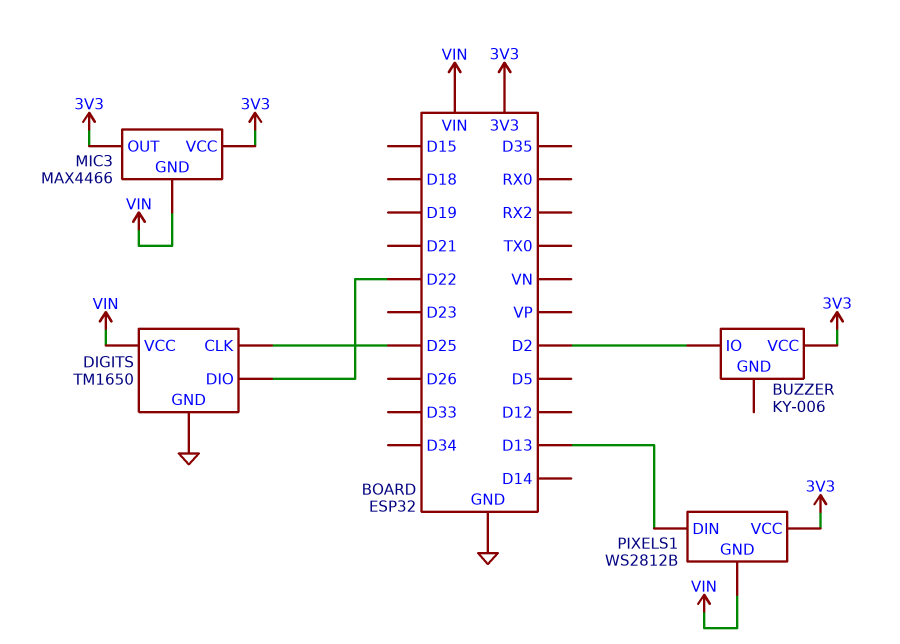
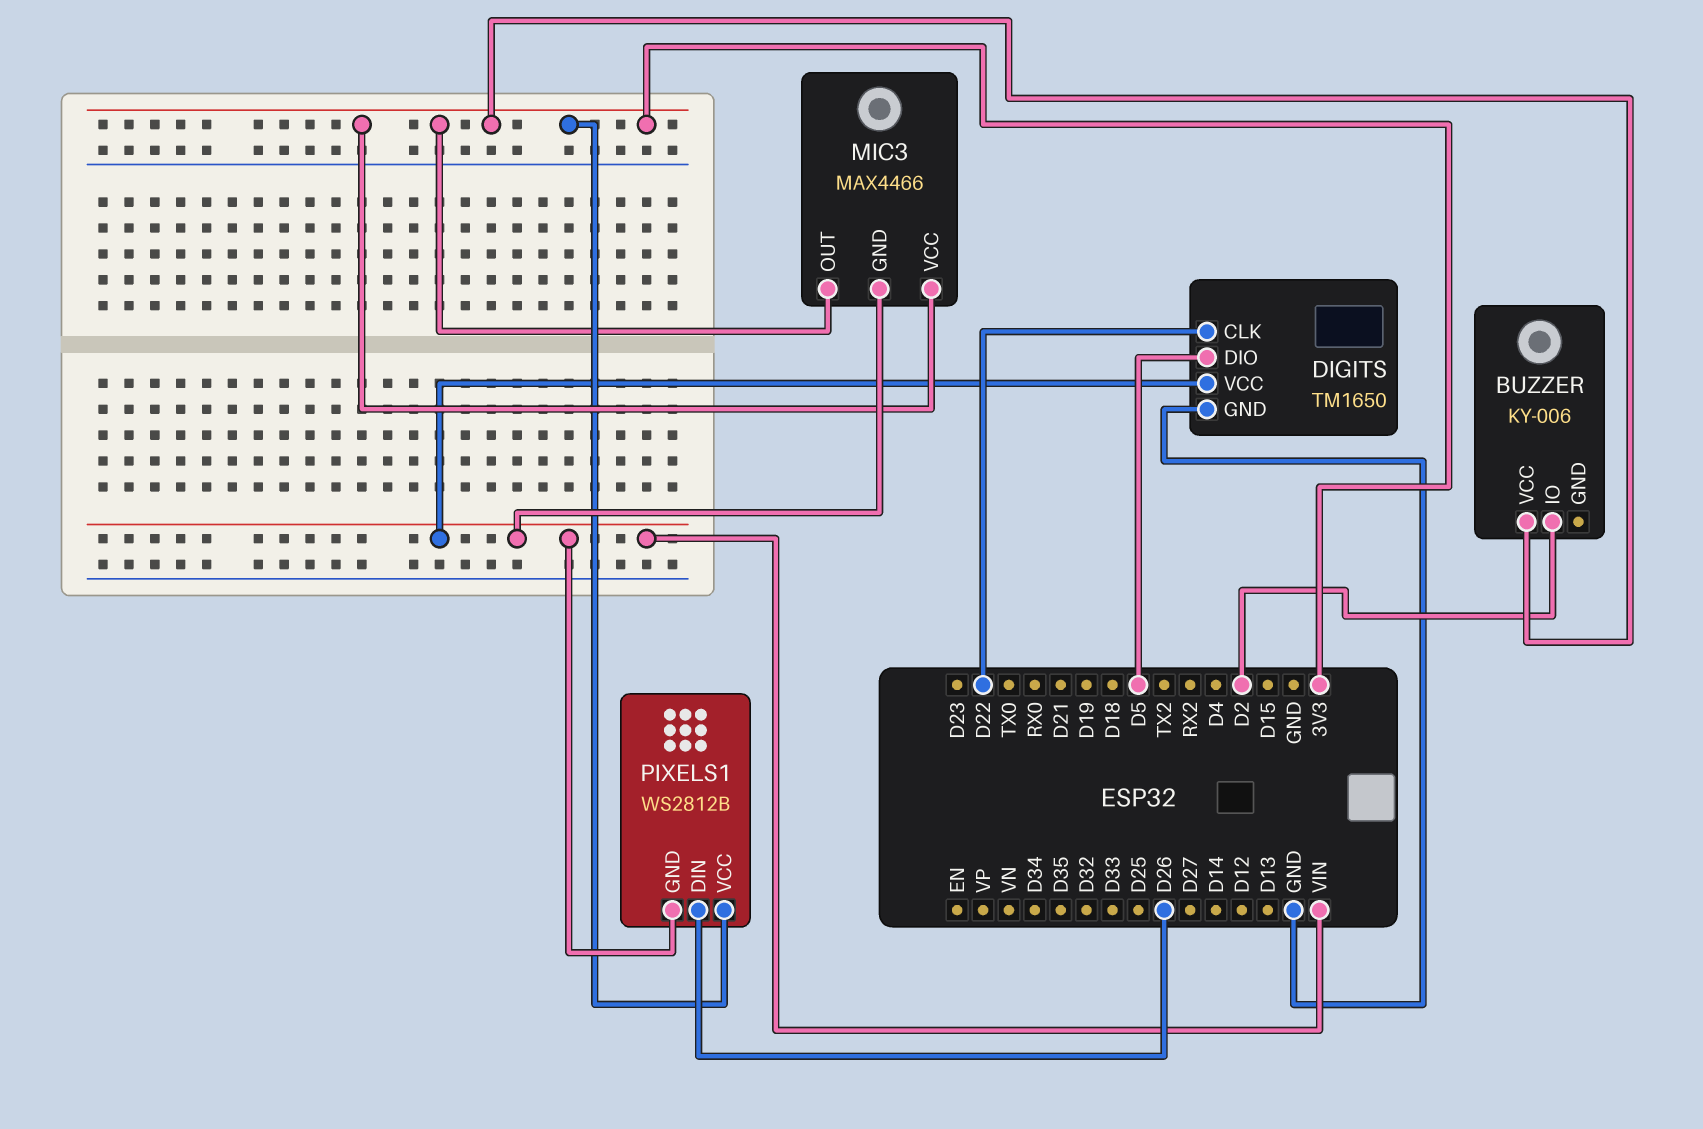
DIGITS pin CLK: D25 -> D22
DIGITS pin DIO: D22 -> D5
PIXELS1 pin DIN: D13 -> D26

